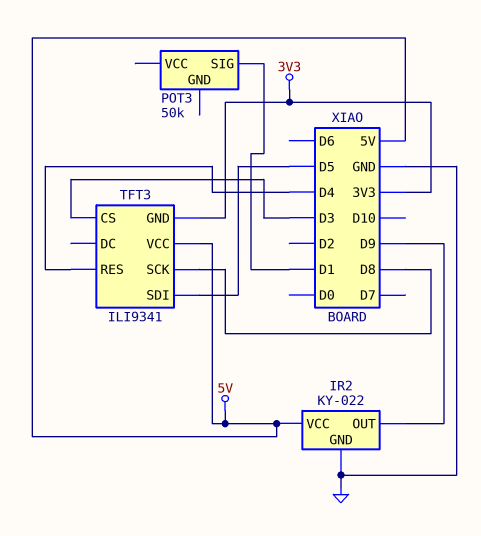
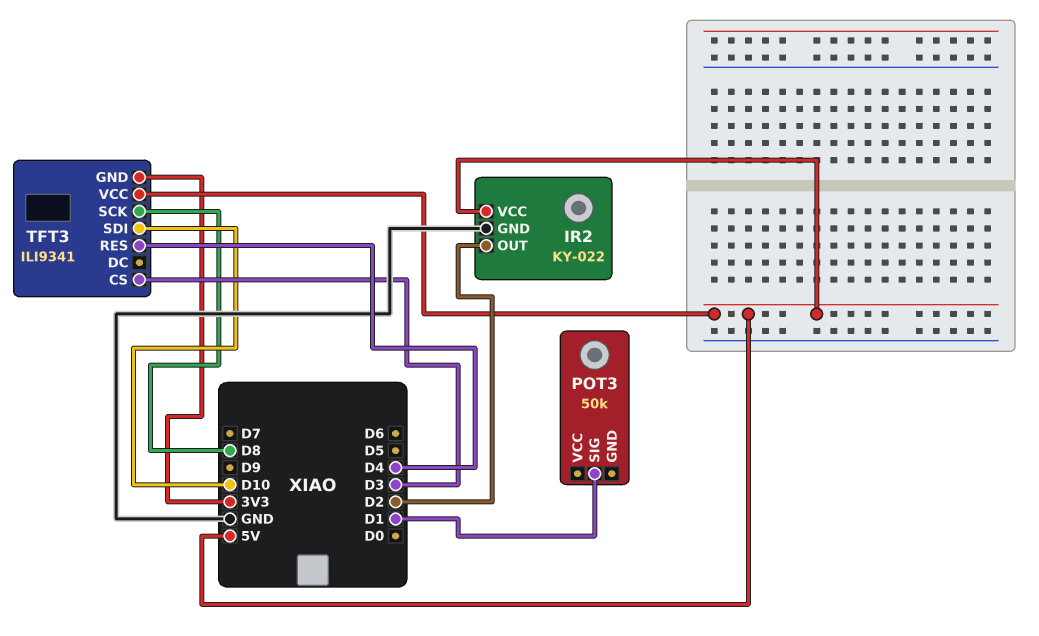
IR2 pin OUT: D9 -> D2
TFT3 pin SDI: D5 -> D10

